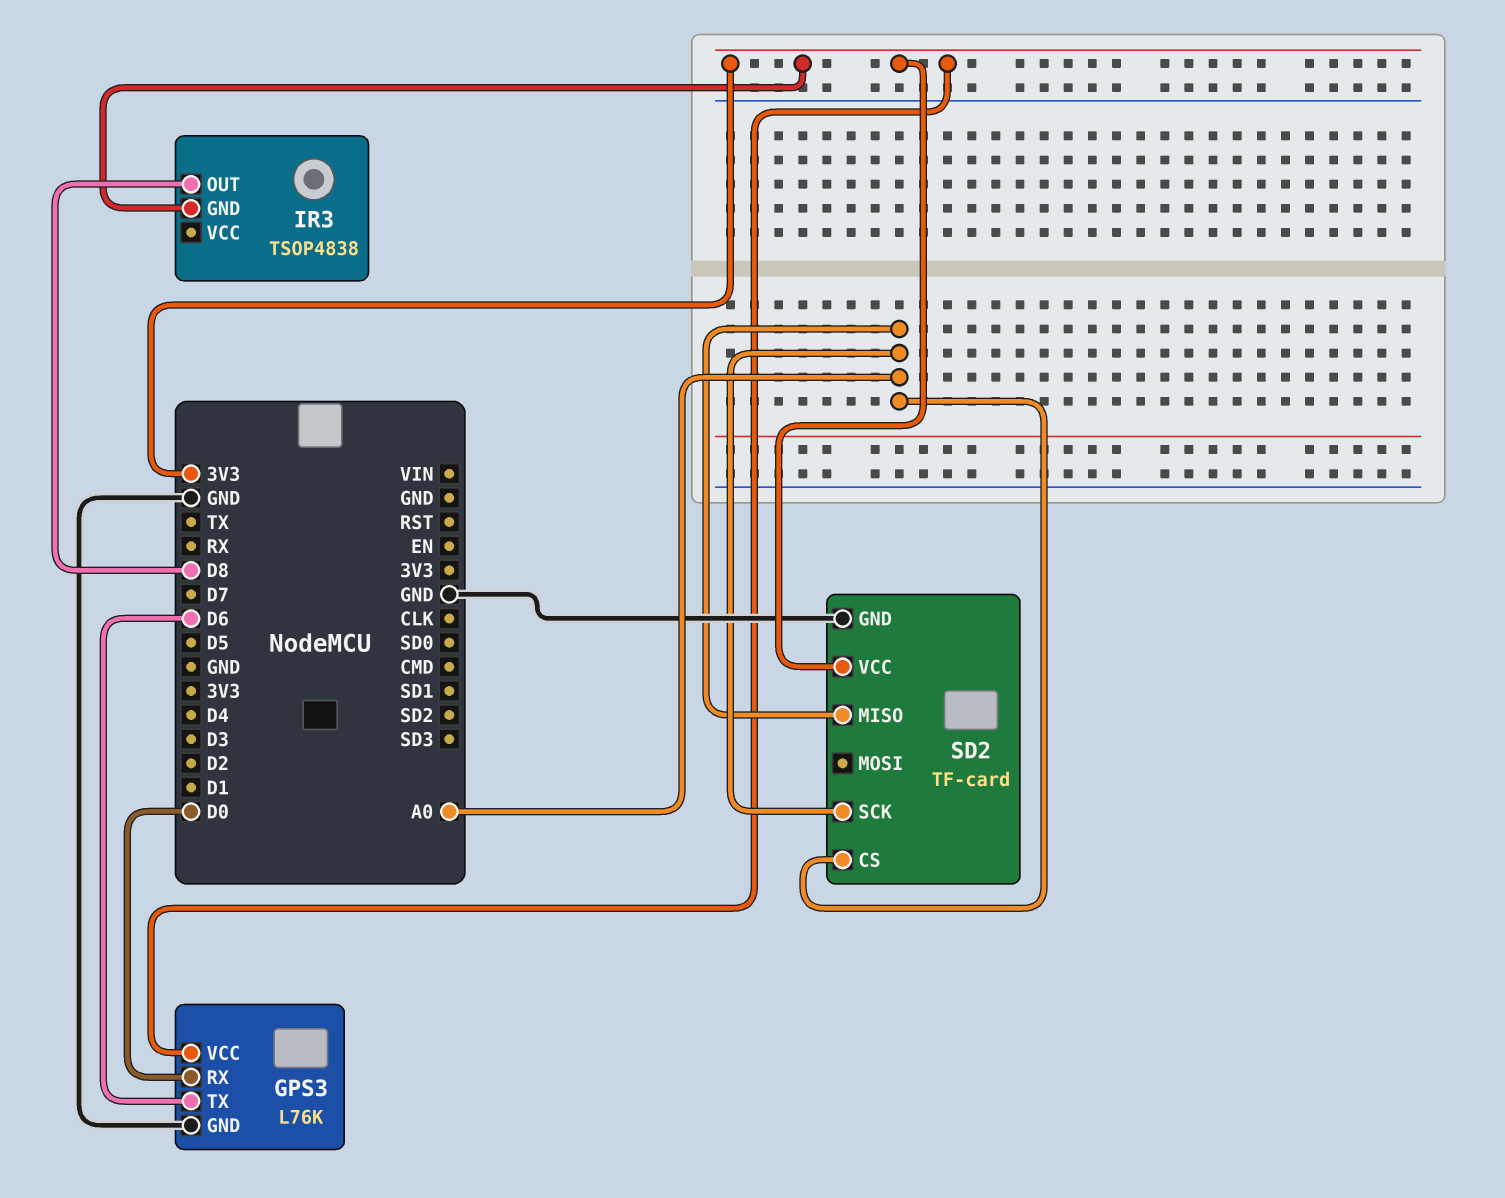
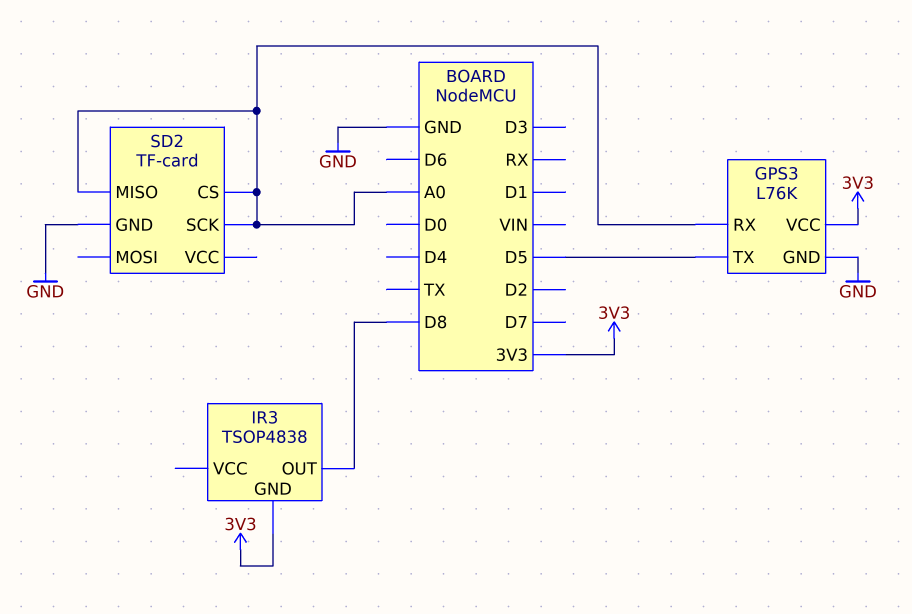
GPS3 pin RX: D0 -> A0
GPS3 pin TX: D6 -> D5
SD2 pin VCC: 3V3 -> none

